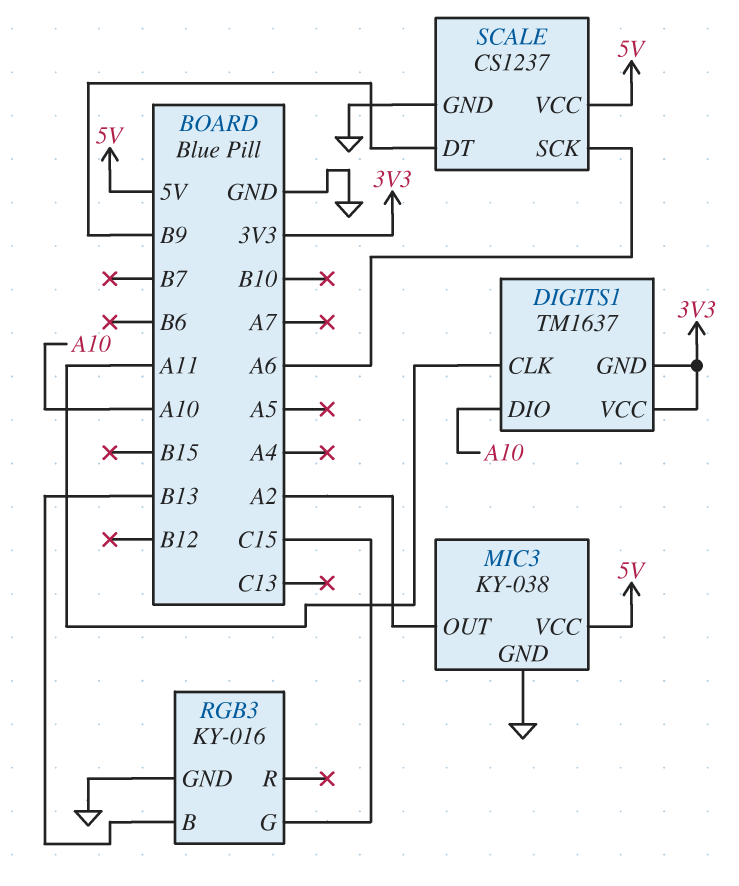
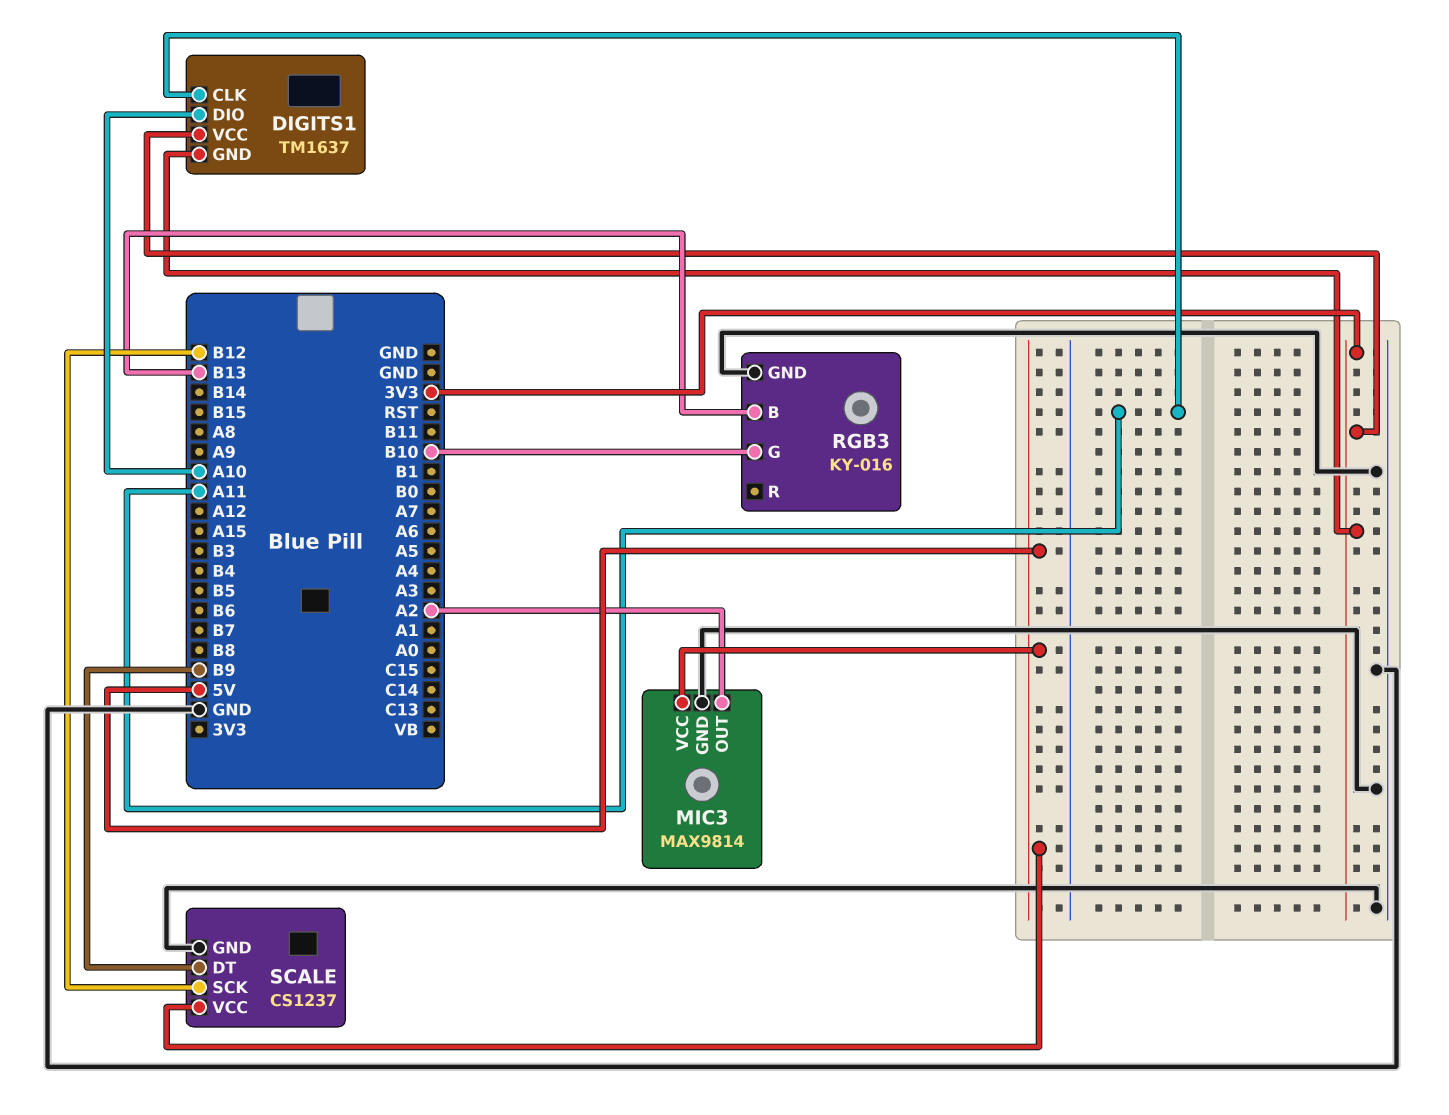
MIC3: KY-038 -> MAX9814
RGB3 pin G: C15 -> B10
SCALE pin SCK: A6 -> B12

